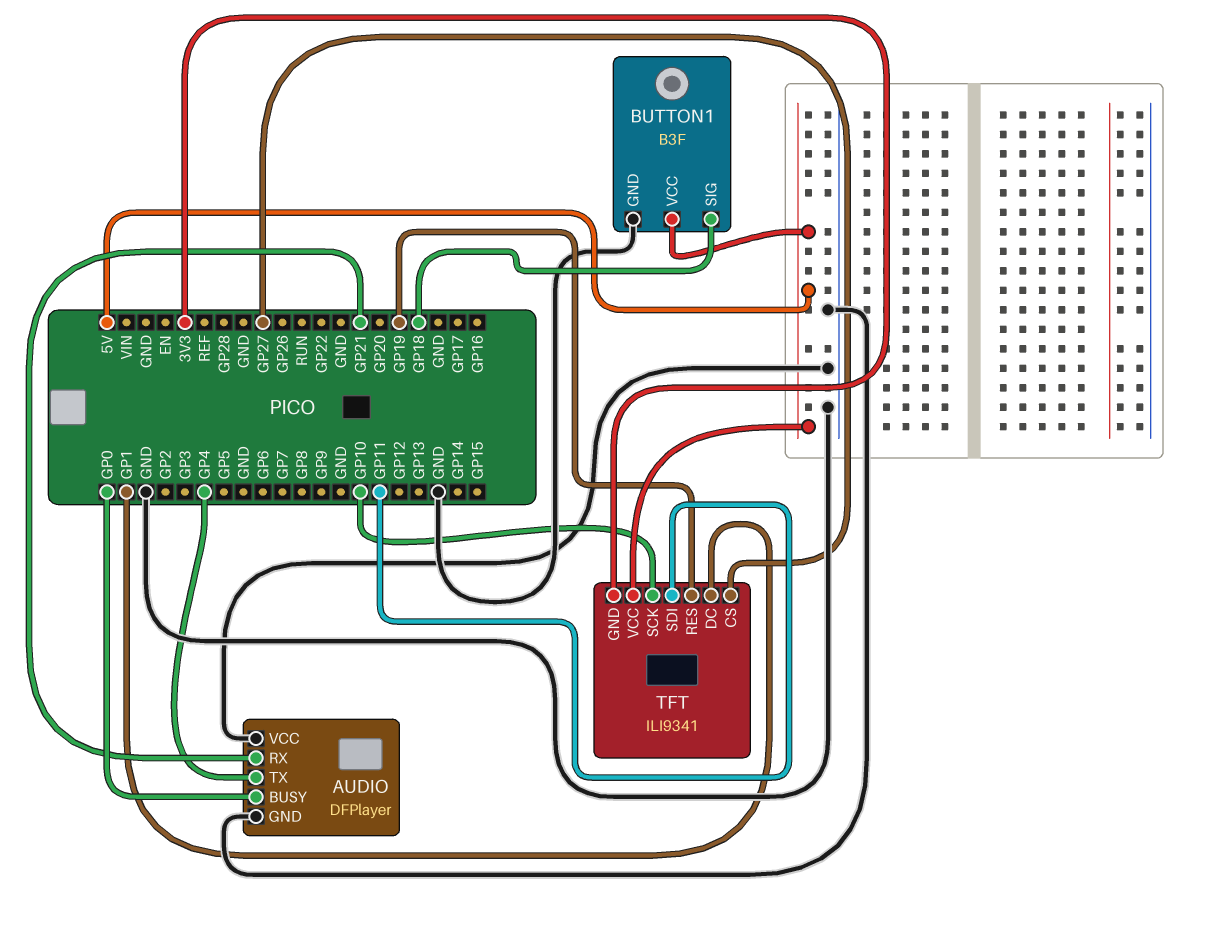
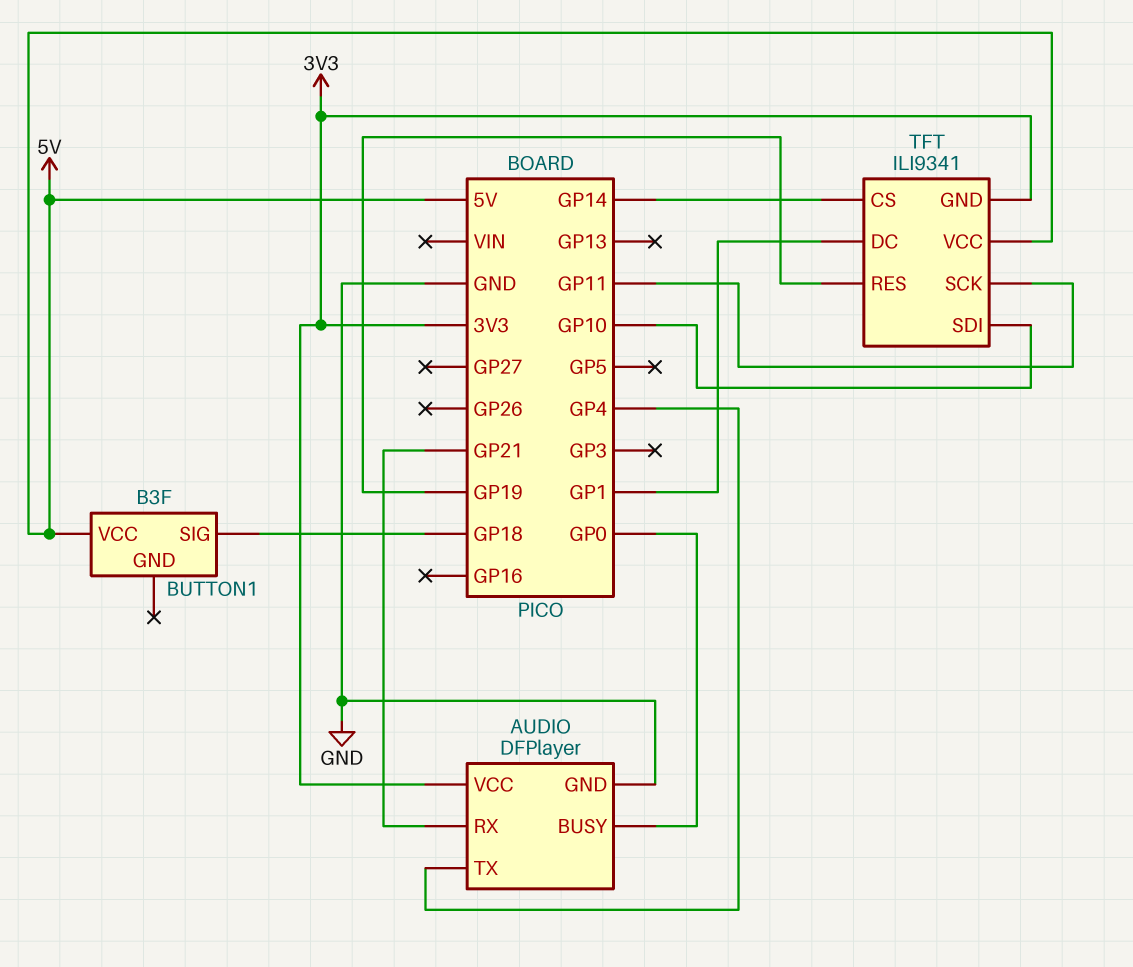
AUDIO pin VCC: GND -> 3V3
BUTTON1 pin GND: GND -> none
TFT pin CS: GP27 -> GP14
TFT pin SCK: GP10 -> GP11
TFT pin SDI: GP11 -> GP10

